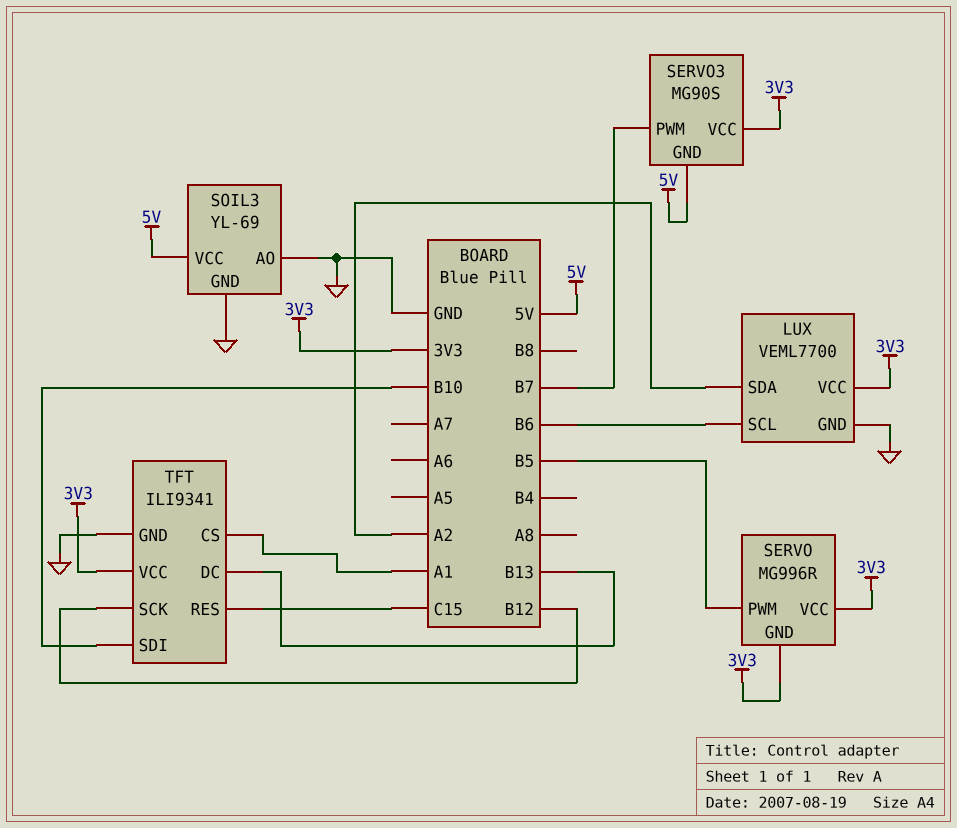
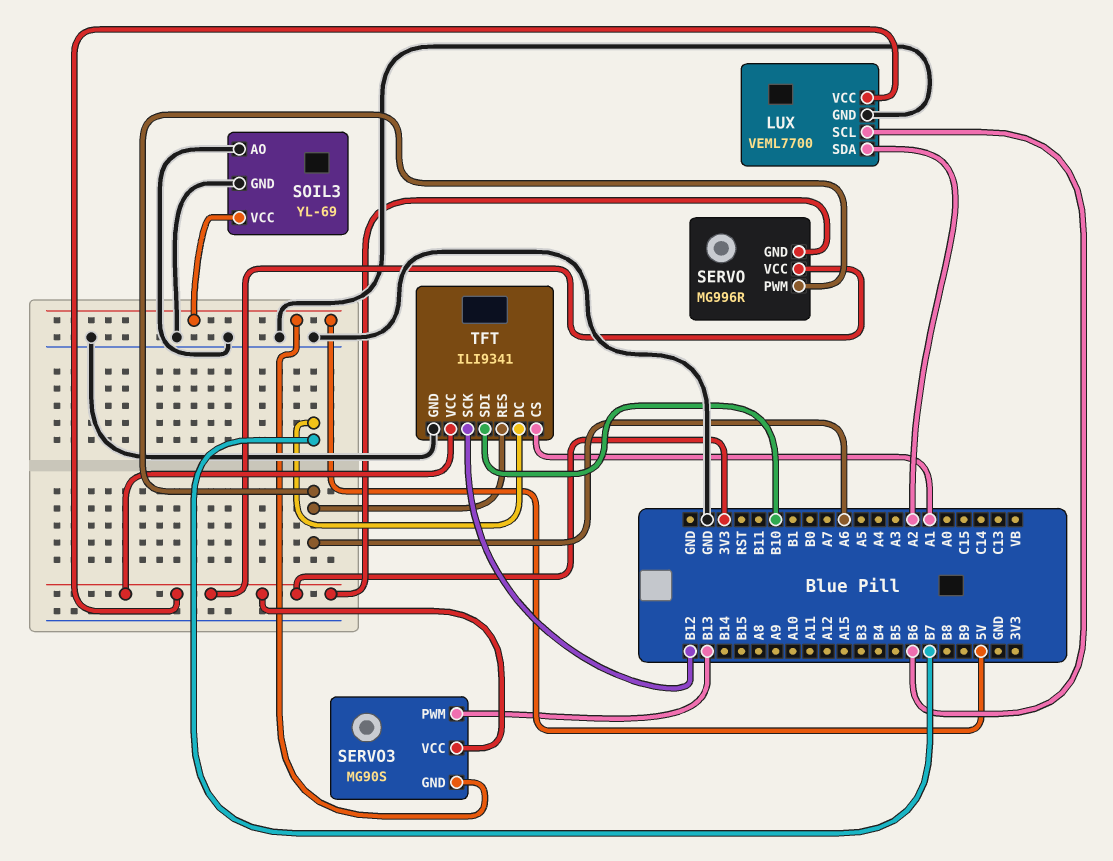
SERVO pin PWM: B5 -> A6
SERVO3 pin PWM: B7 -> B13
TFT pin DC: B13 -> B7
TFT pin RES: C15 -> A6

